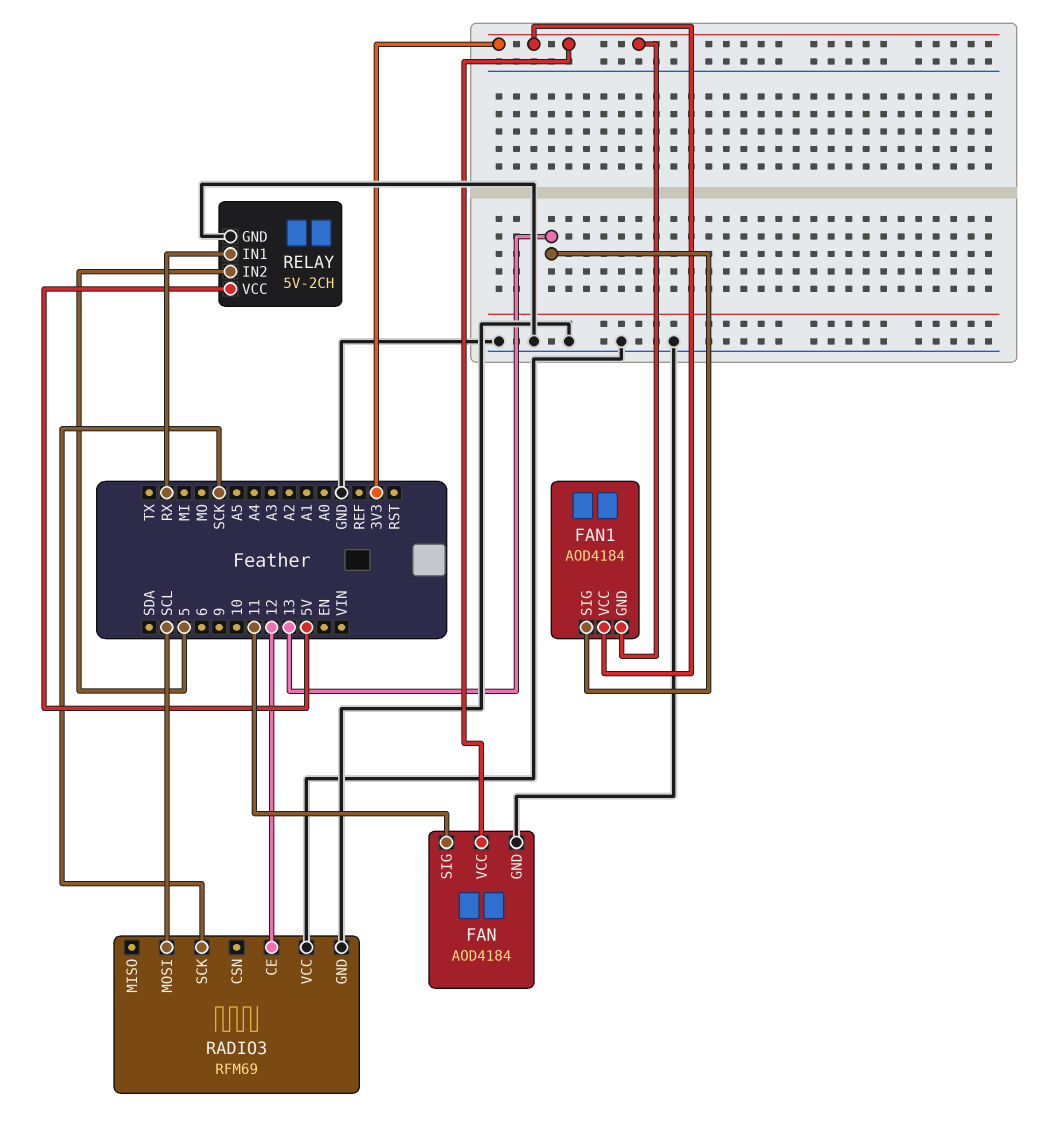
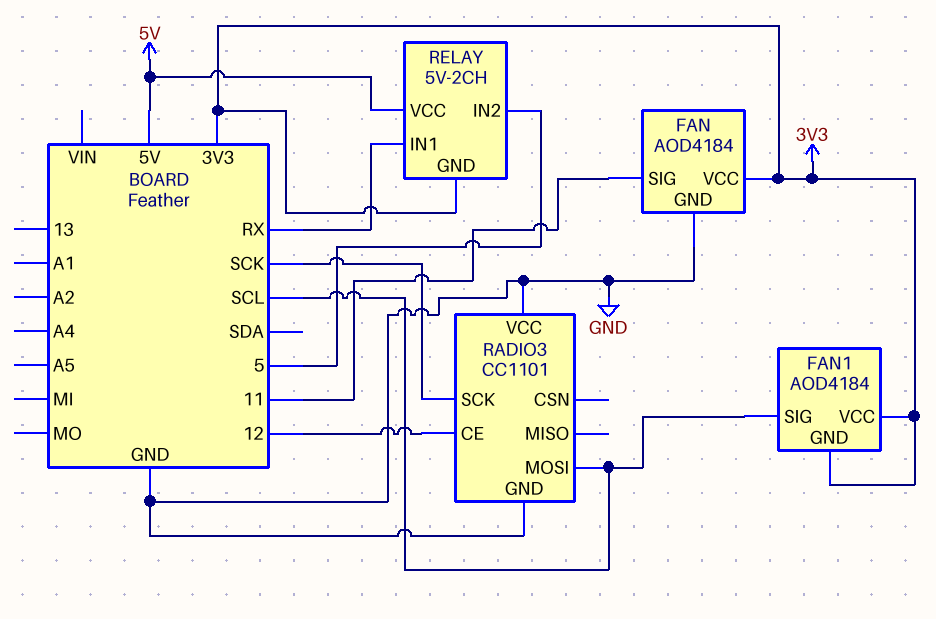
FAN1 pin SIG: 13 -> SCL
RADIO3: RFM69 -> CC1101
RELAY pin GND: GND -> 3V3

